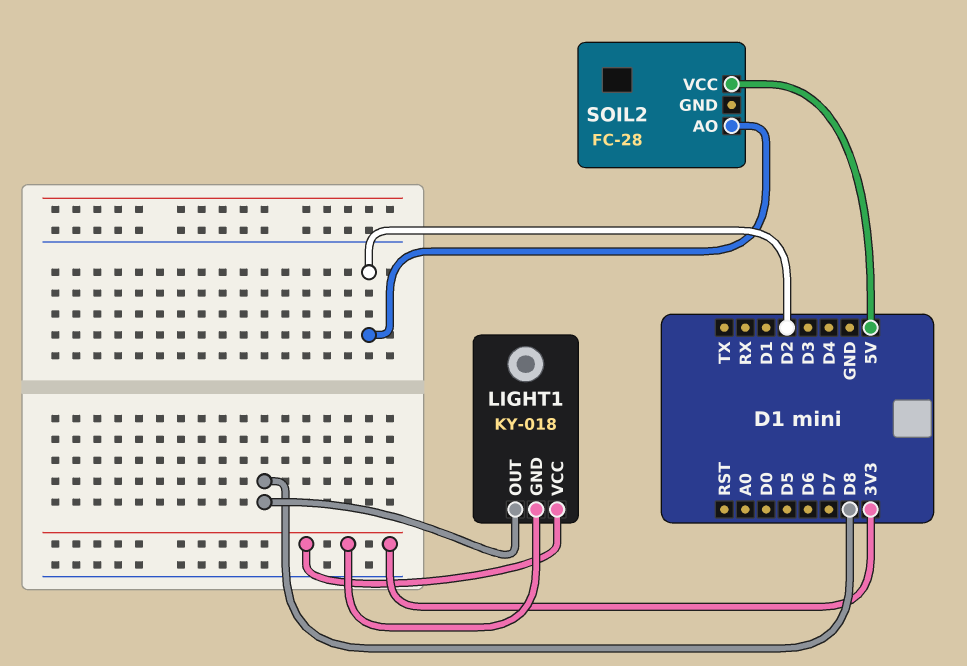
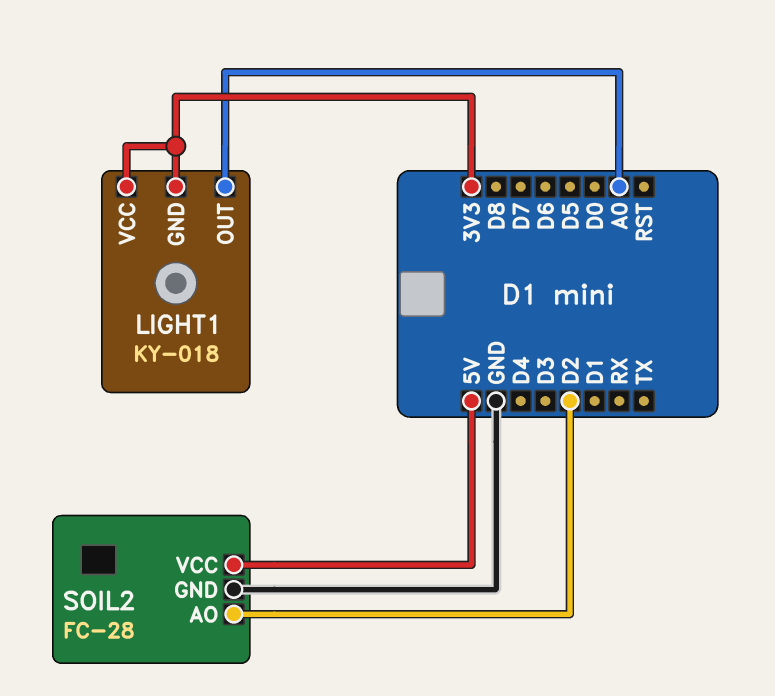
LIGHT1 pin OUT: D8 -> A0
SOIL2 pin GND: none -> GND

